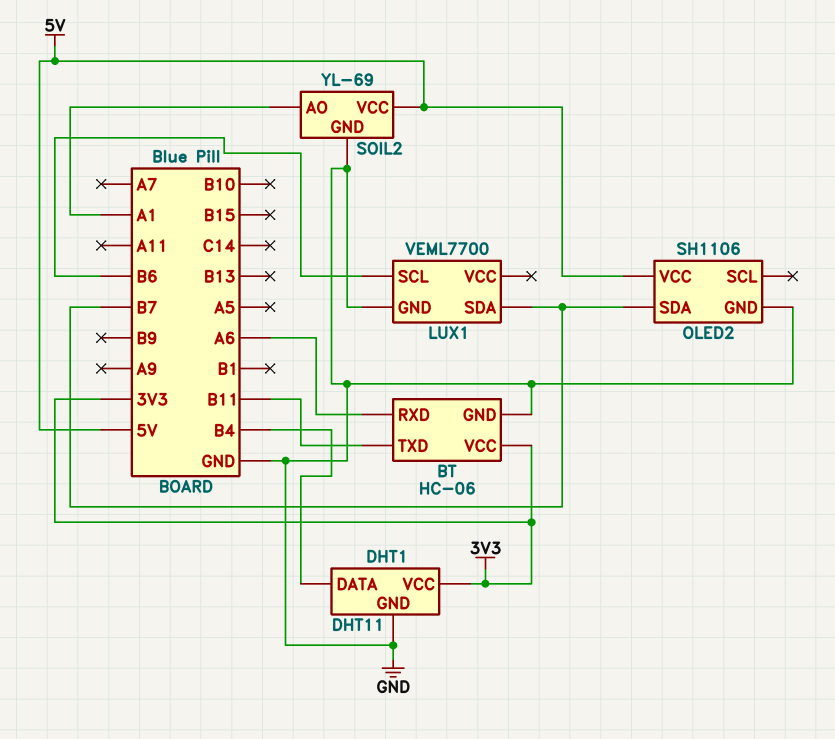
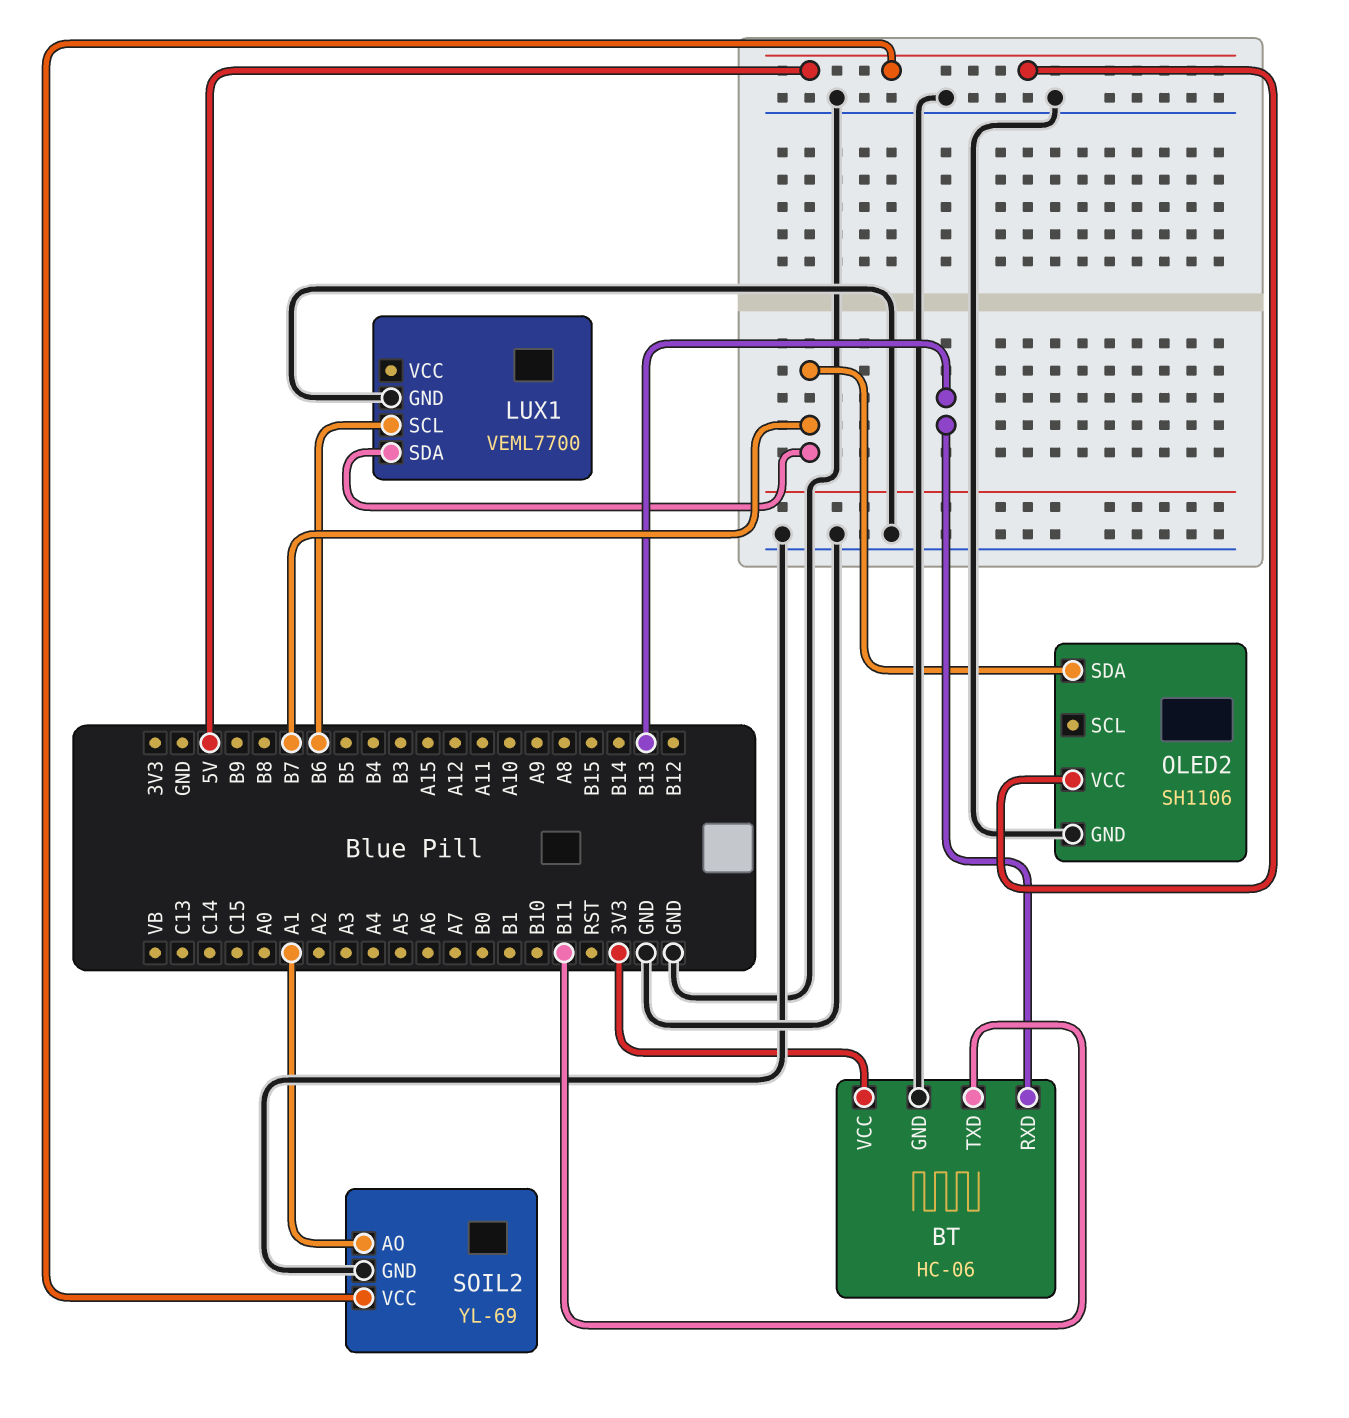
BT pin RXD: A6 -> B13
DHT1: DHT11 -> none
DHT1 pin DATA: B4 -> none
DHT1 pin GND: GND -> none
DHT1 pin VCC: 3V3 -> none

